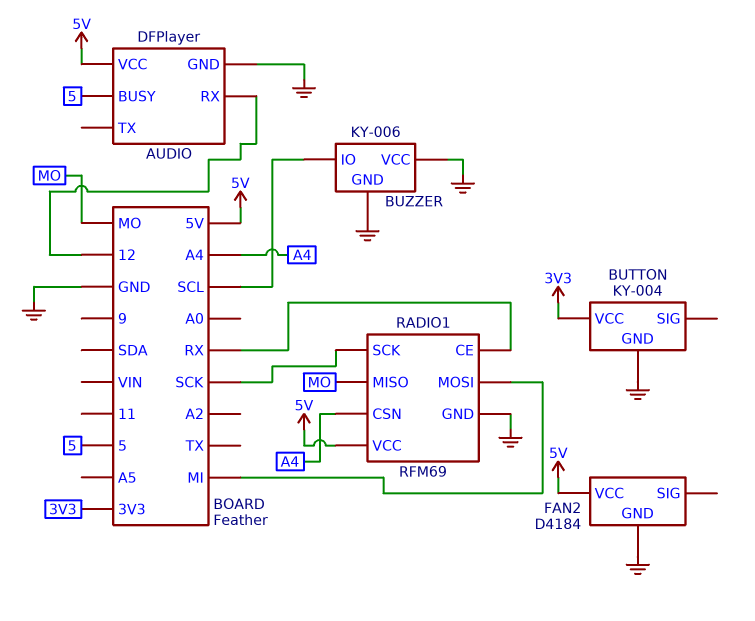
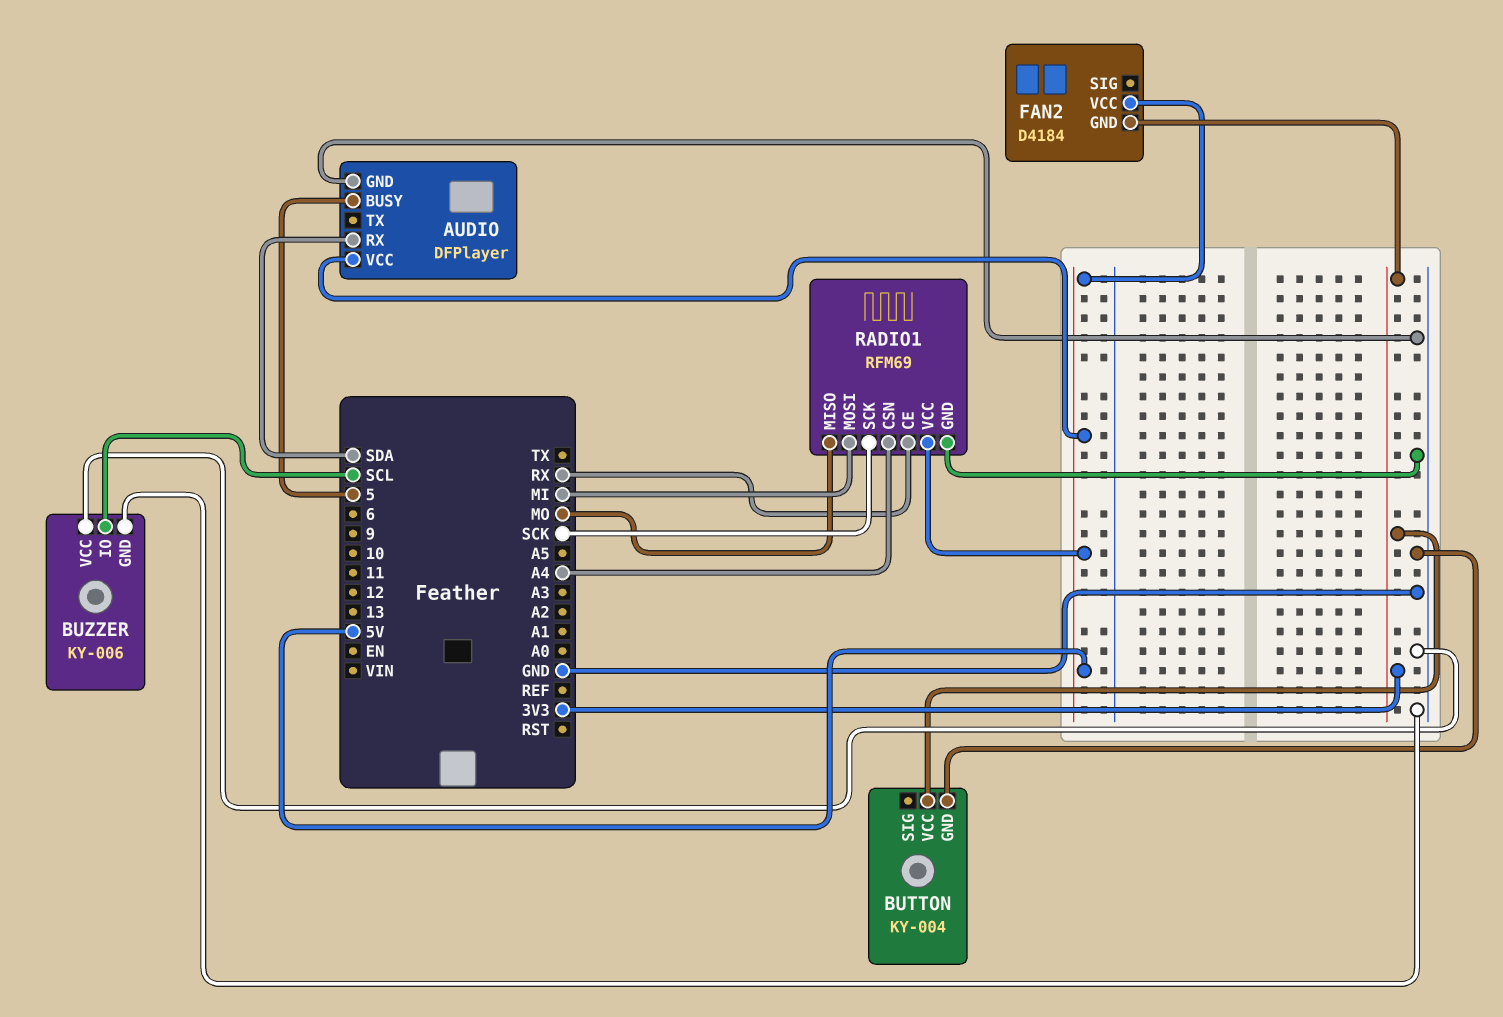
AUDIO pin RX: 12 -> SDA
FAN2 pin GND: GND -> 3V3

